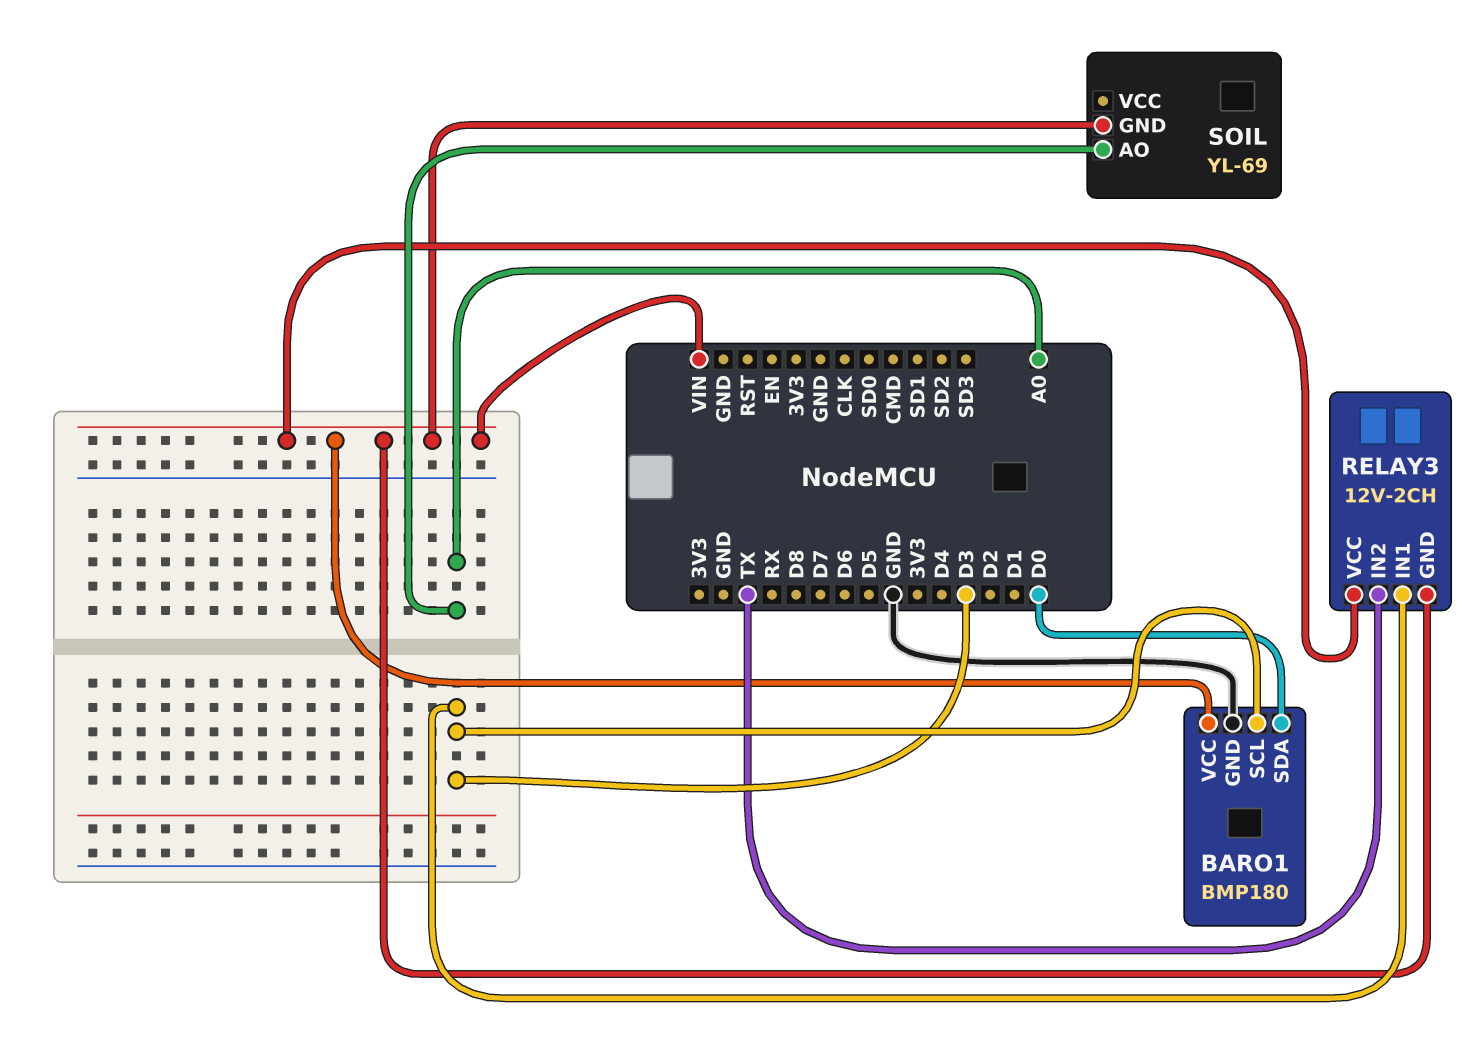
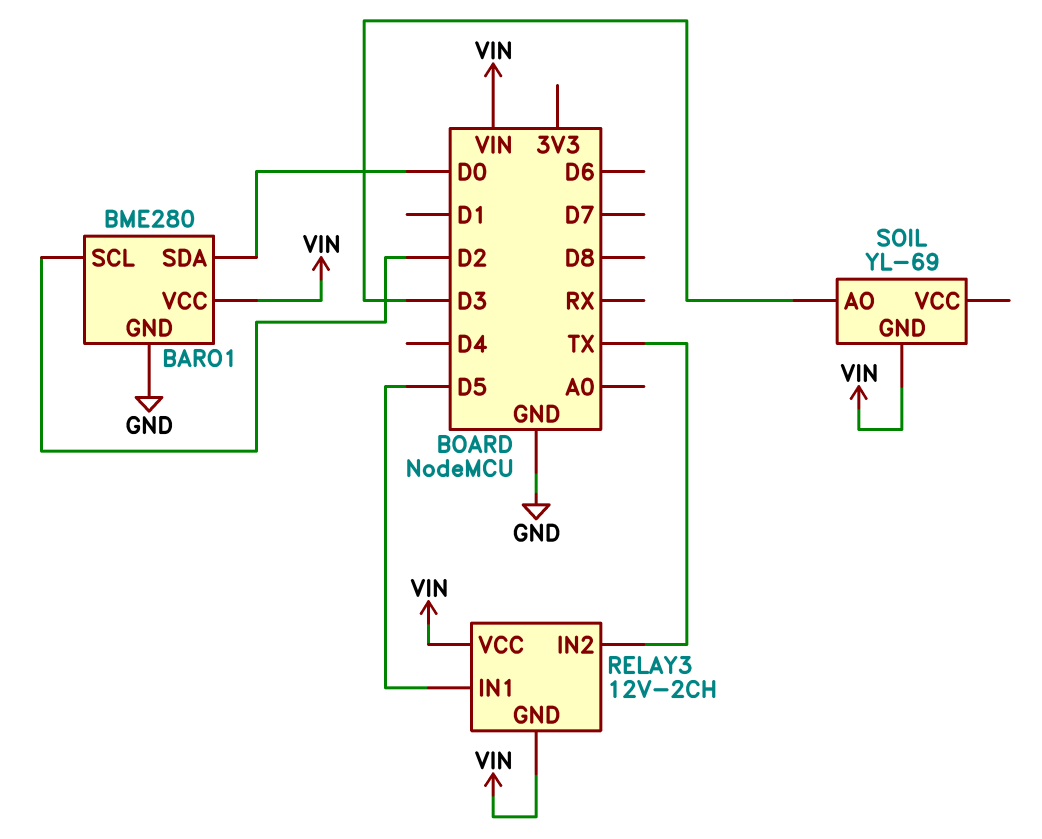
BARO1: BMP180 -> BME280
BARO1 pin SCL: D3 -> D2
RELAY3 pin IN1: D3 -> D5
SOIL pin AO: A0 -> D3

